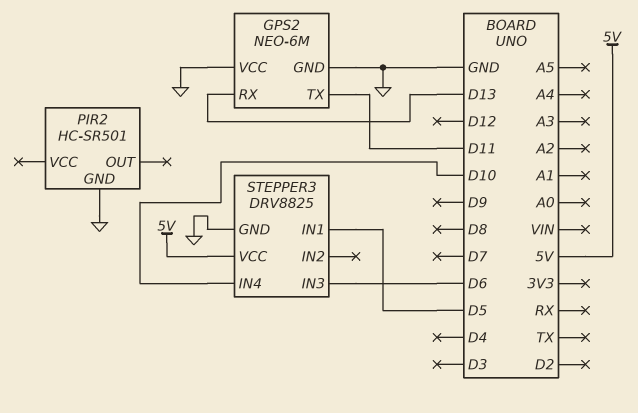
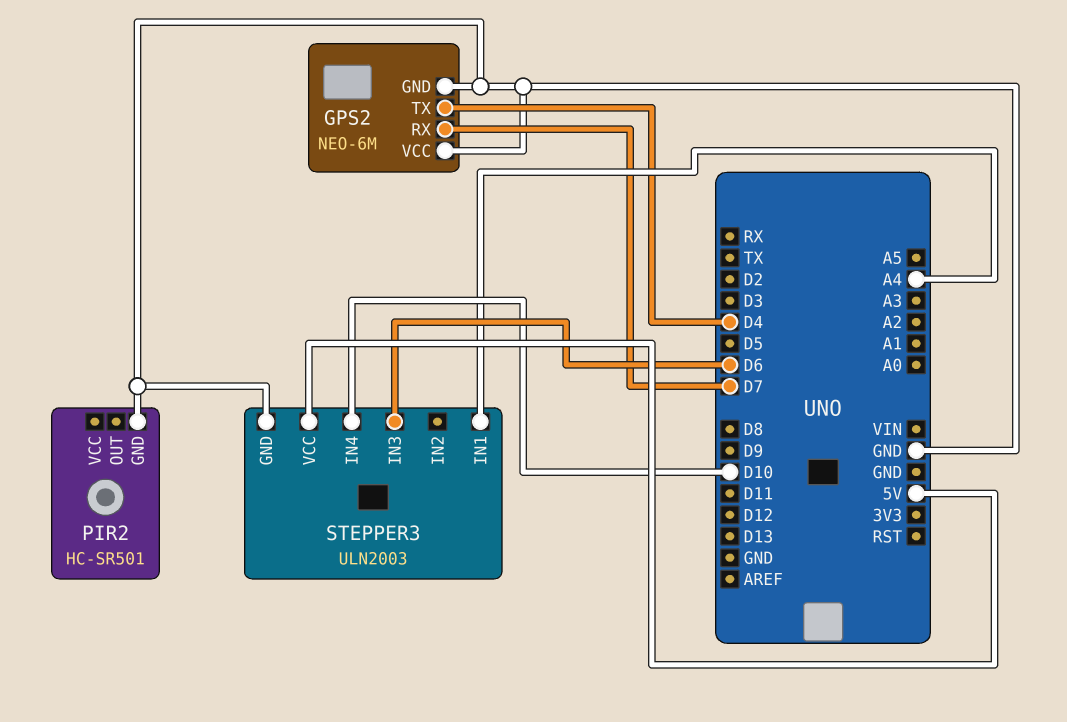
GPS2 pin RX: D13 -> D7
GPS2 pin TX: D11 -> D4
STEPPER3: DRV8825 -> ULN2003
STEPPER3 pin IN1: D5 -> A4

